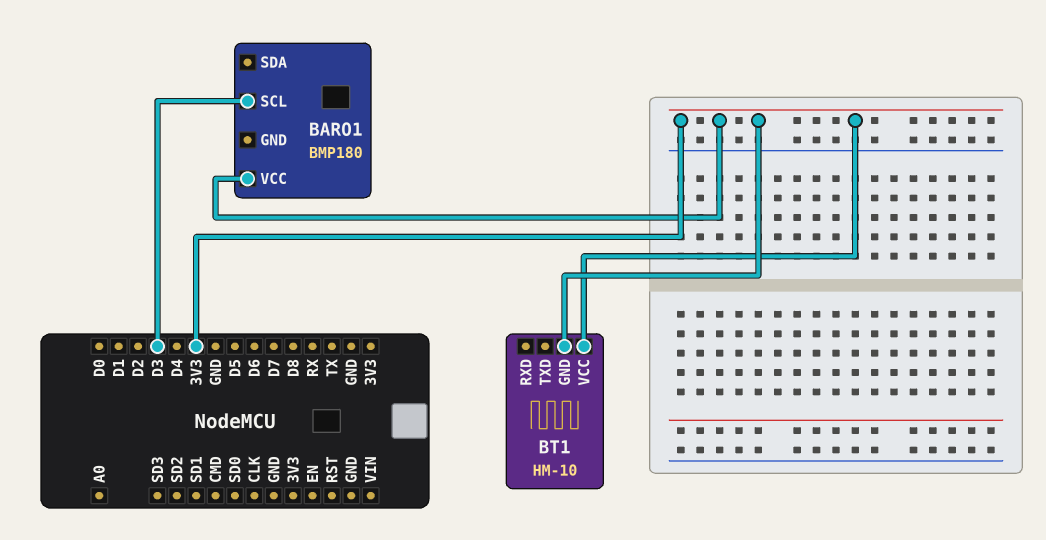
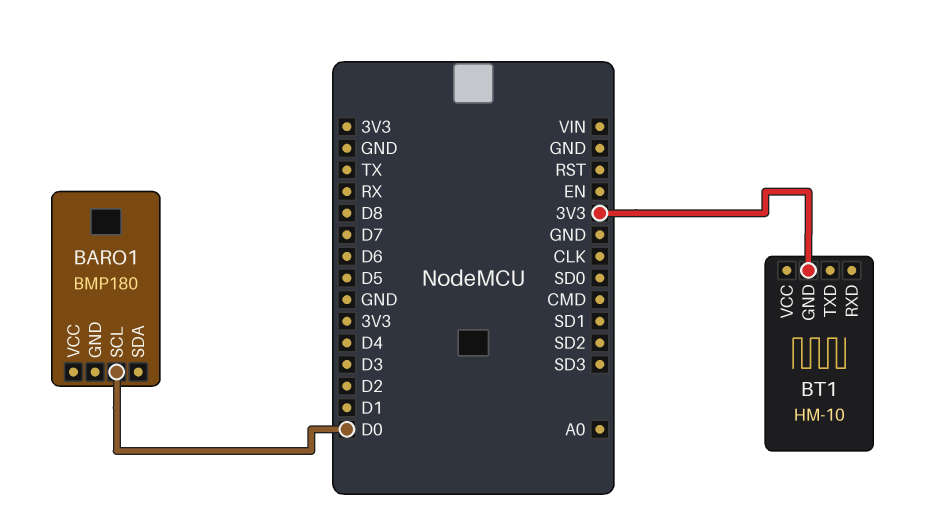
BARO1 pin SCL: D3 -> D0
BARO1 pin VCC: 3V3 -> none
BT1 pin VCC: 3V3 -> none

